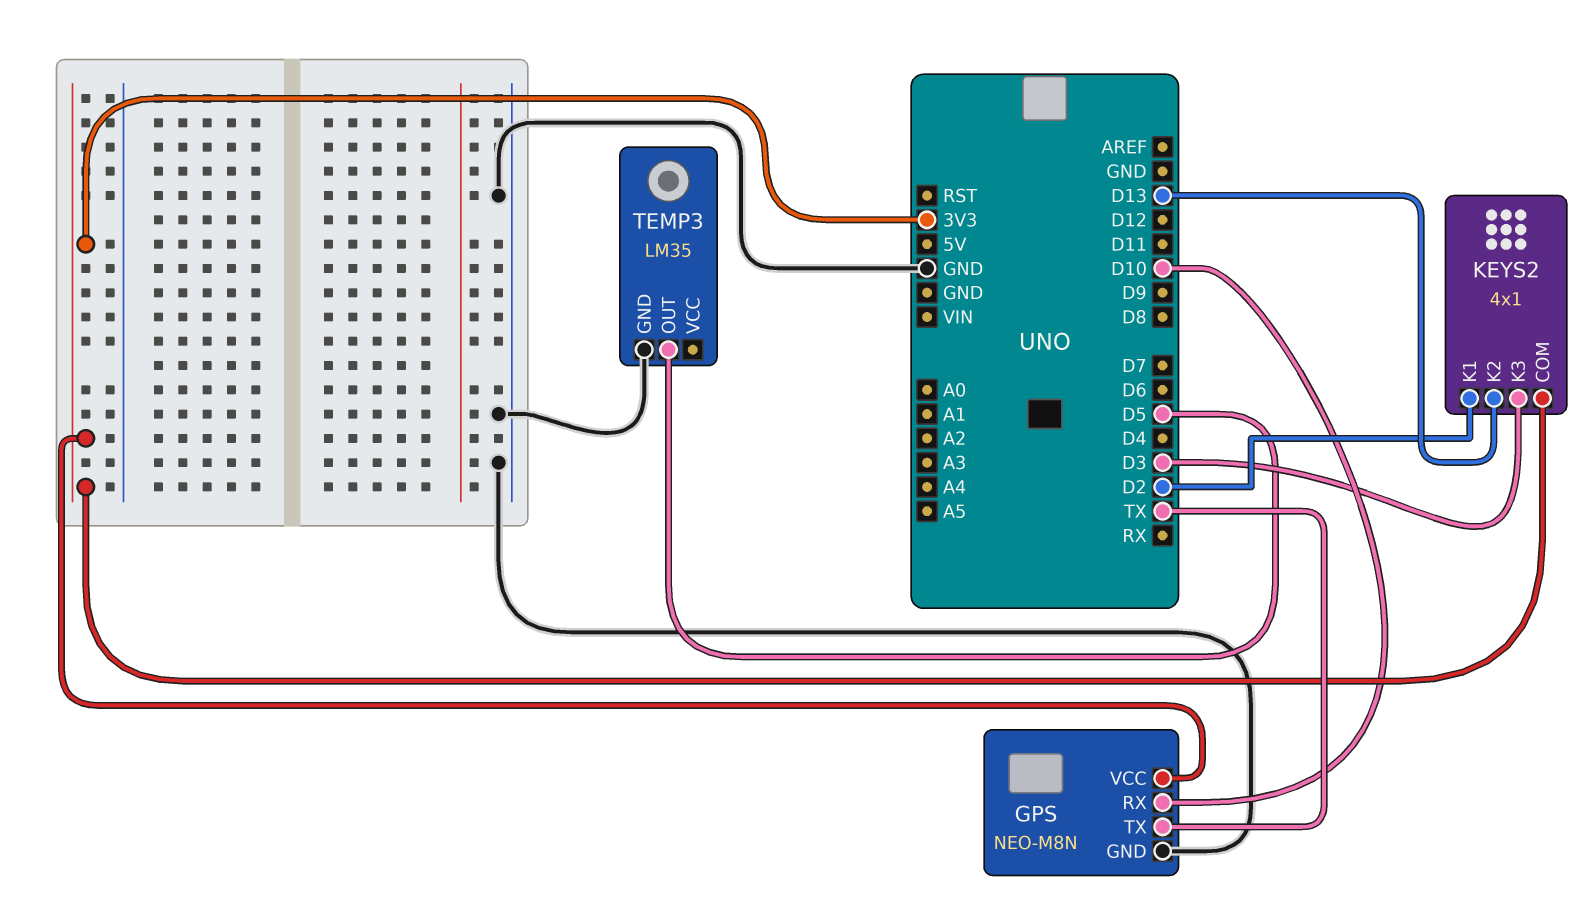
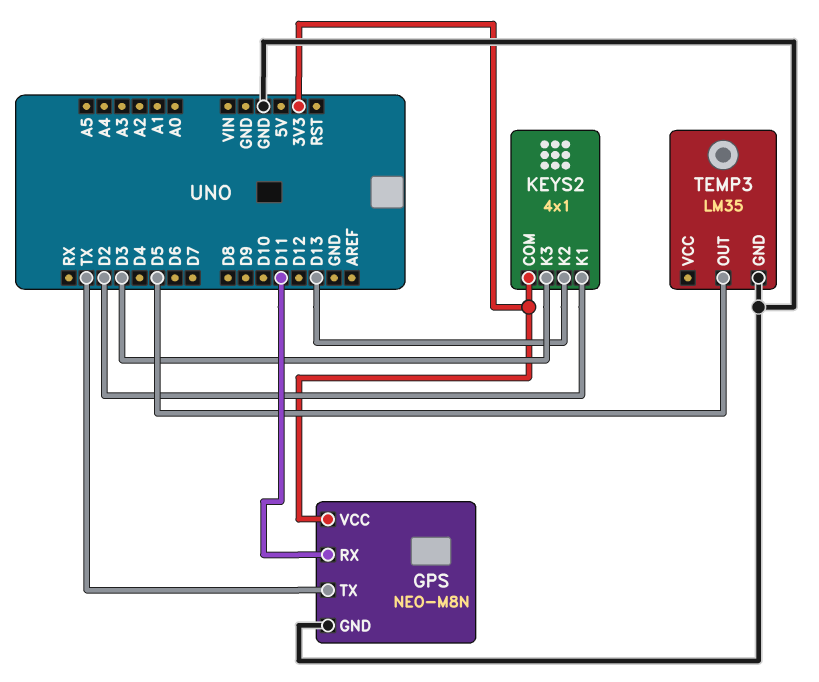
GPS pin RX: D10 -> D11

